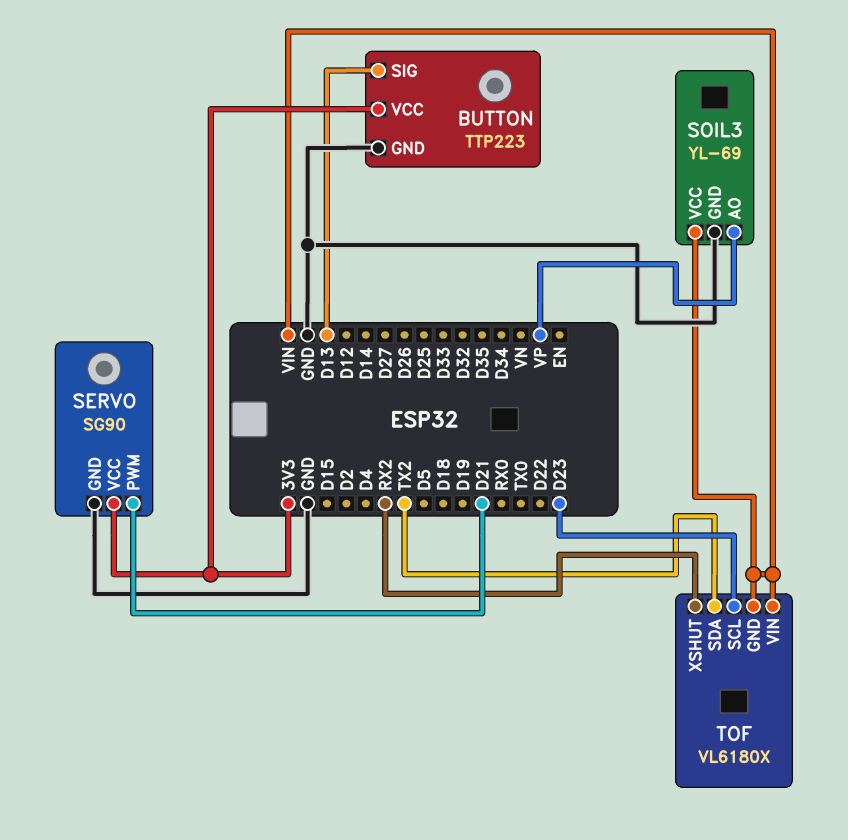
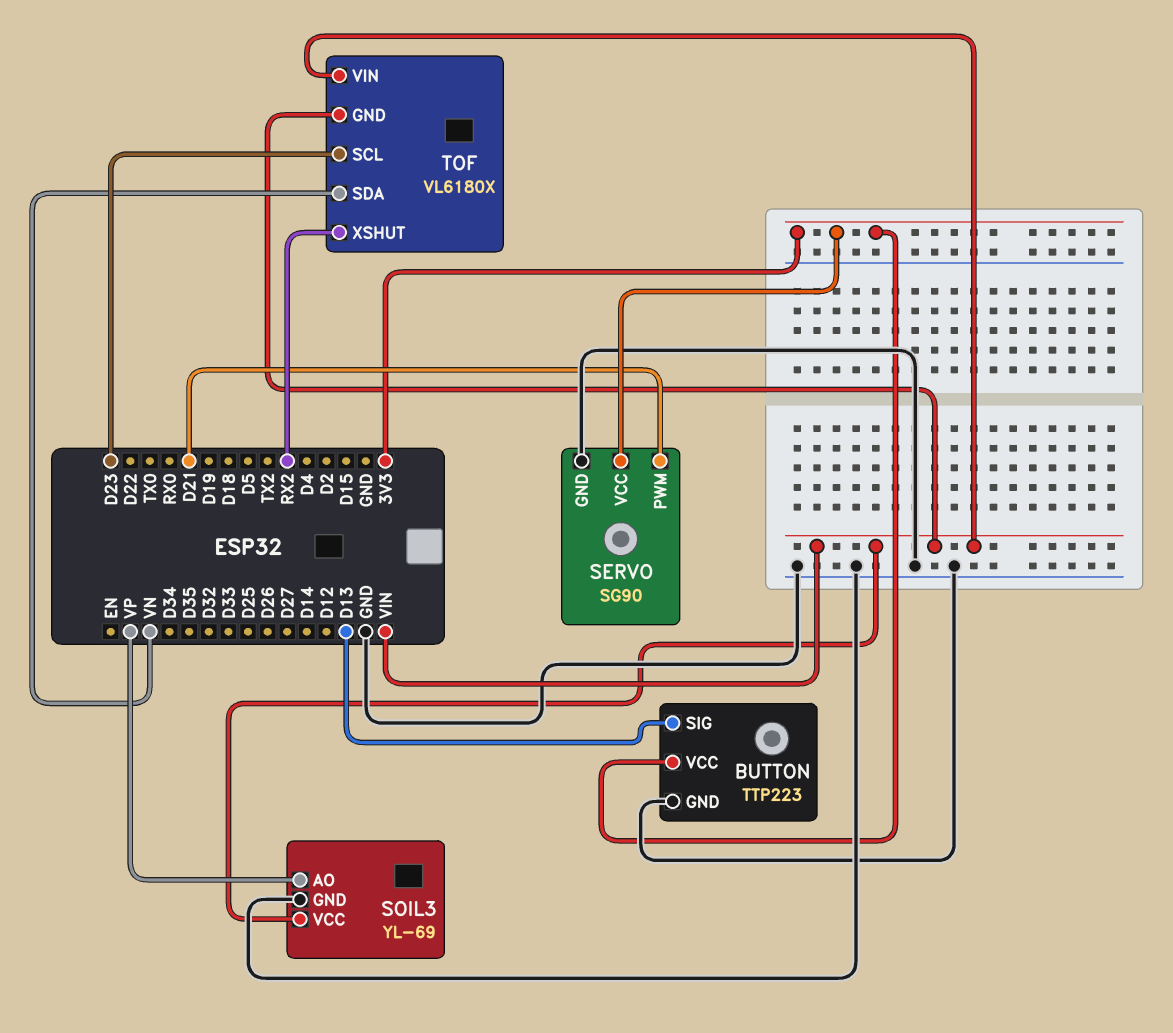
TOF pin SDA: TX2 -> VN

